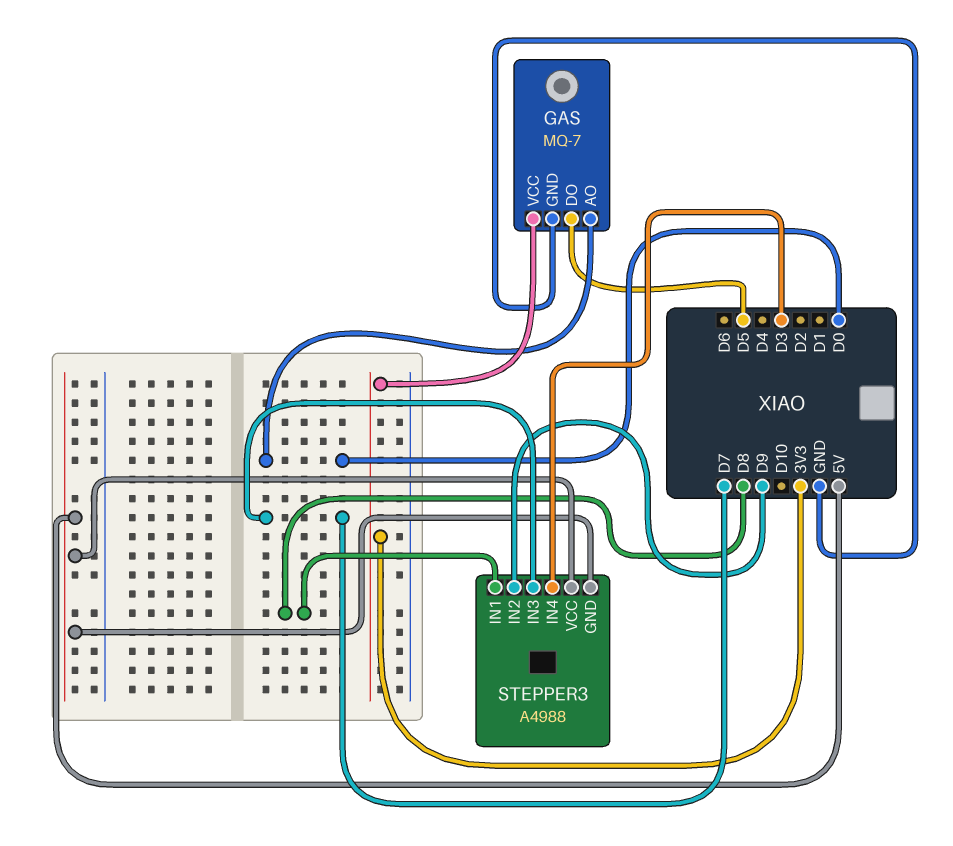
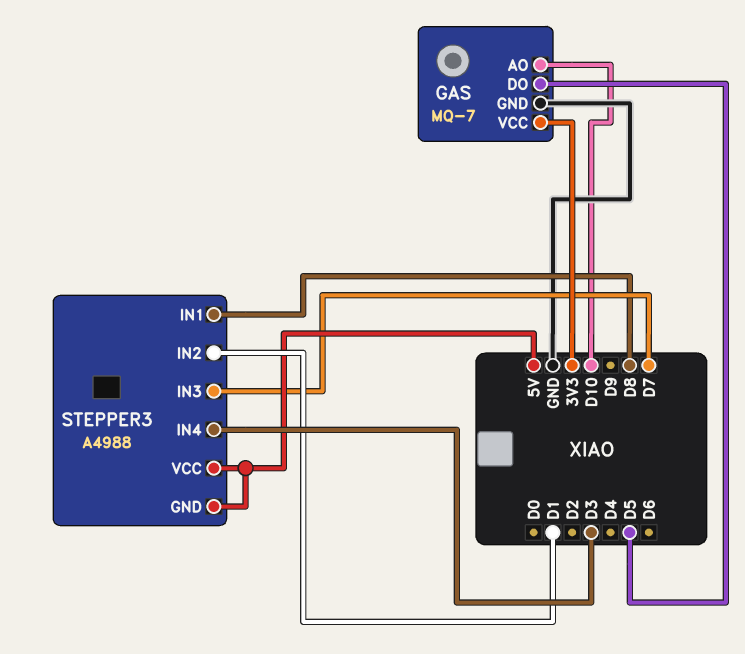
GAS pin AO: D0 -> D10
STEPPER3 pin IN2: D9 -> D1

